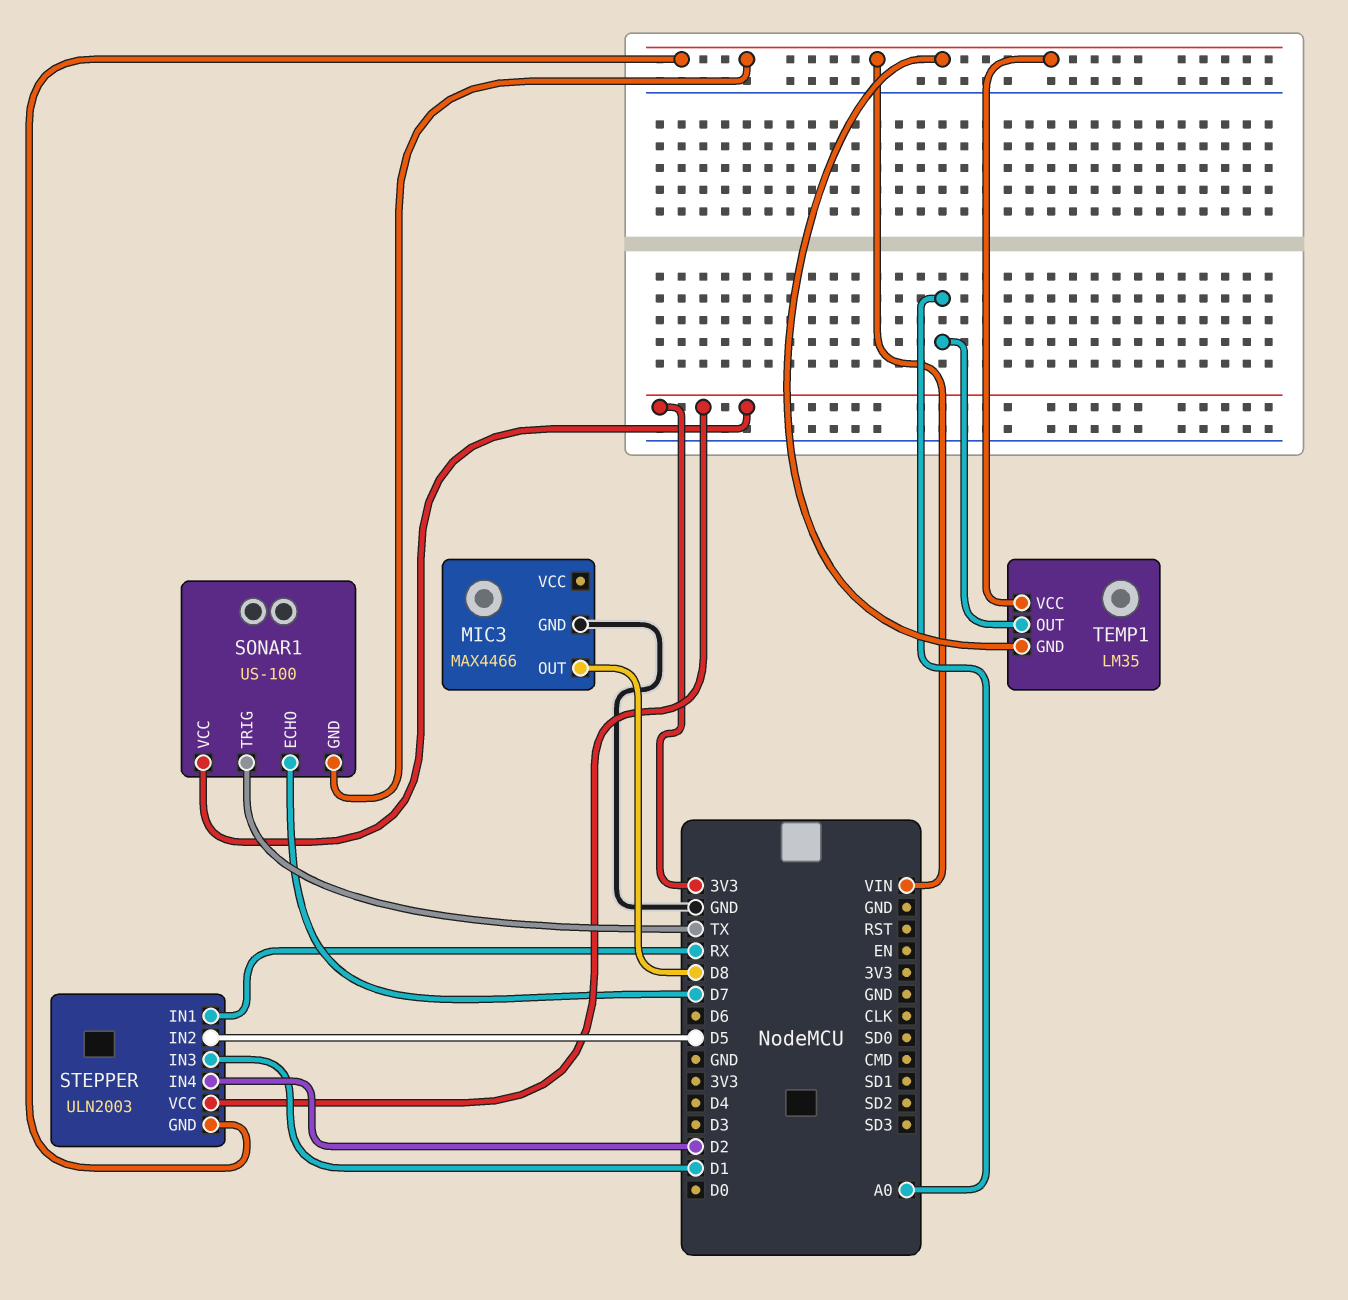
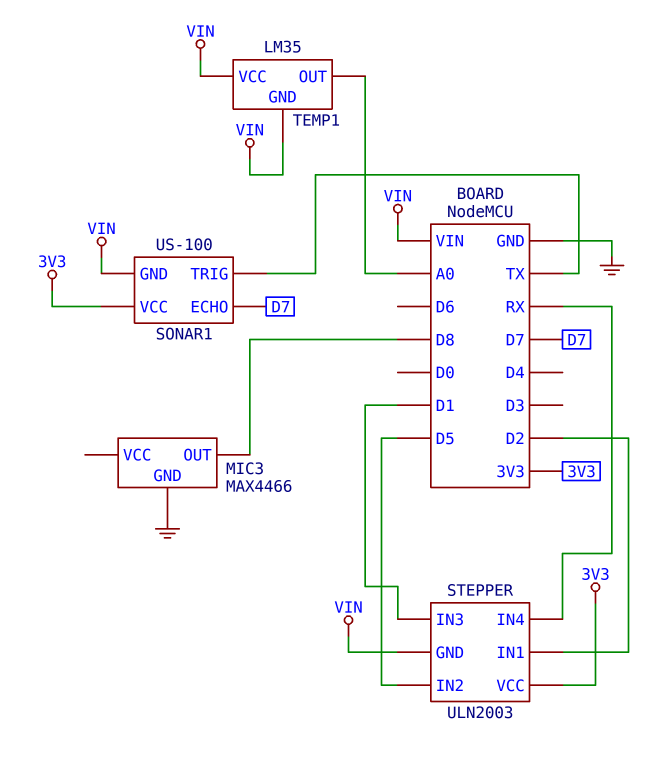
STEPPER pin IN1: RX -> D2
STEPPER pin IN4: D2 -> RX

